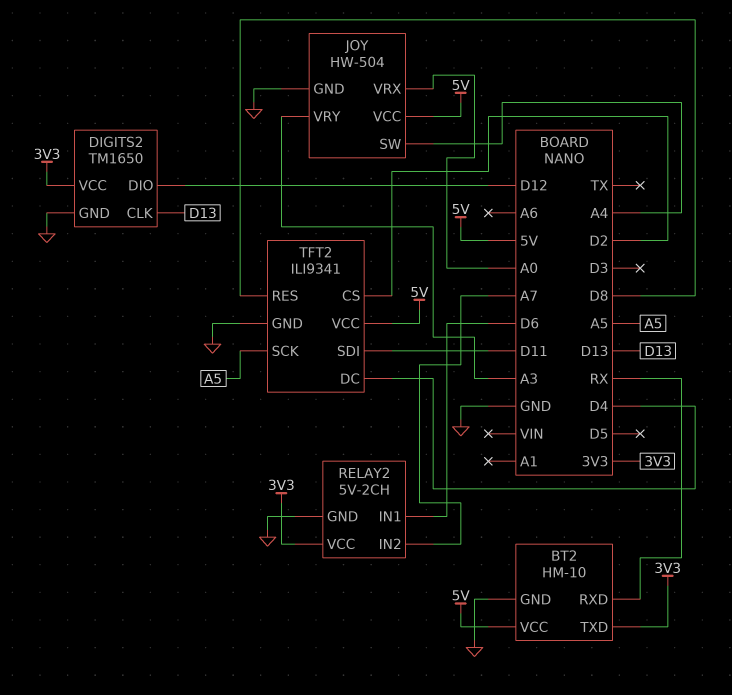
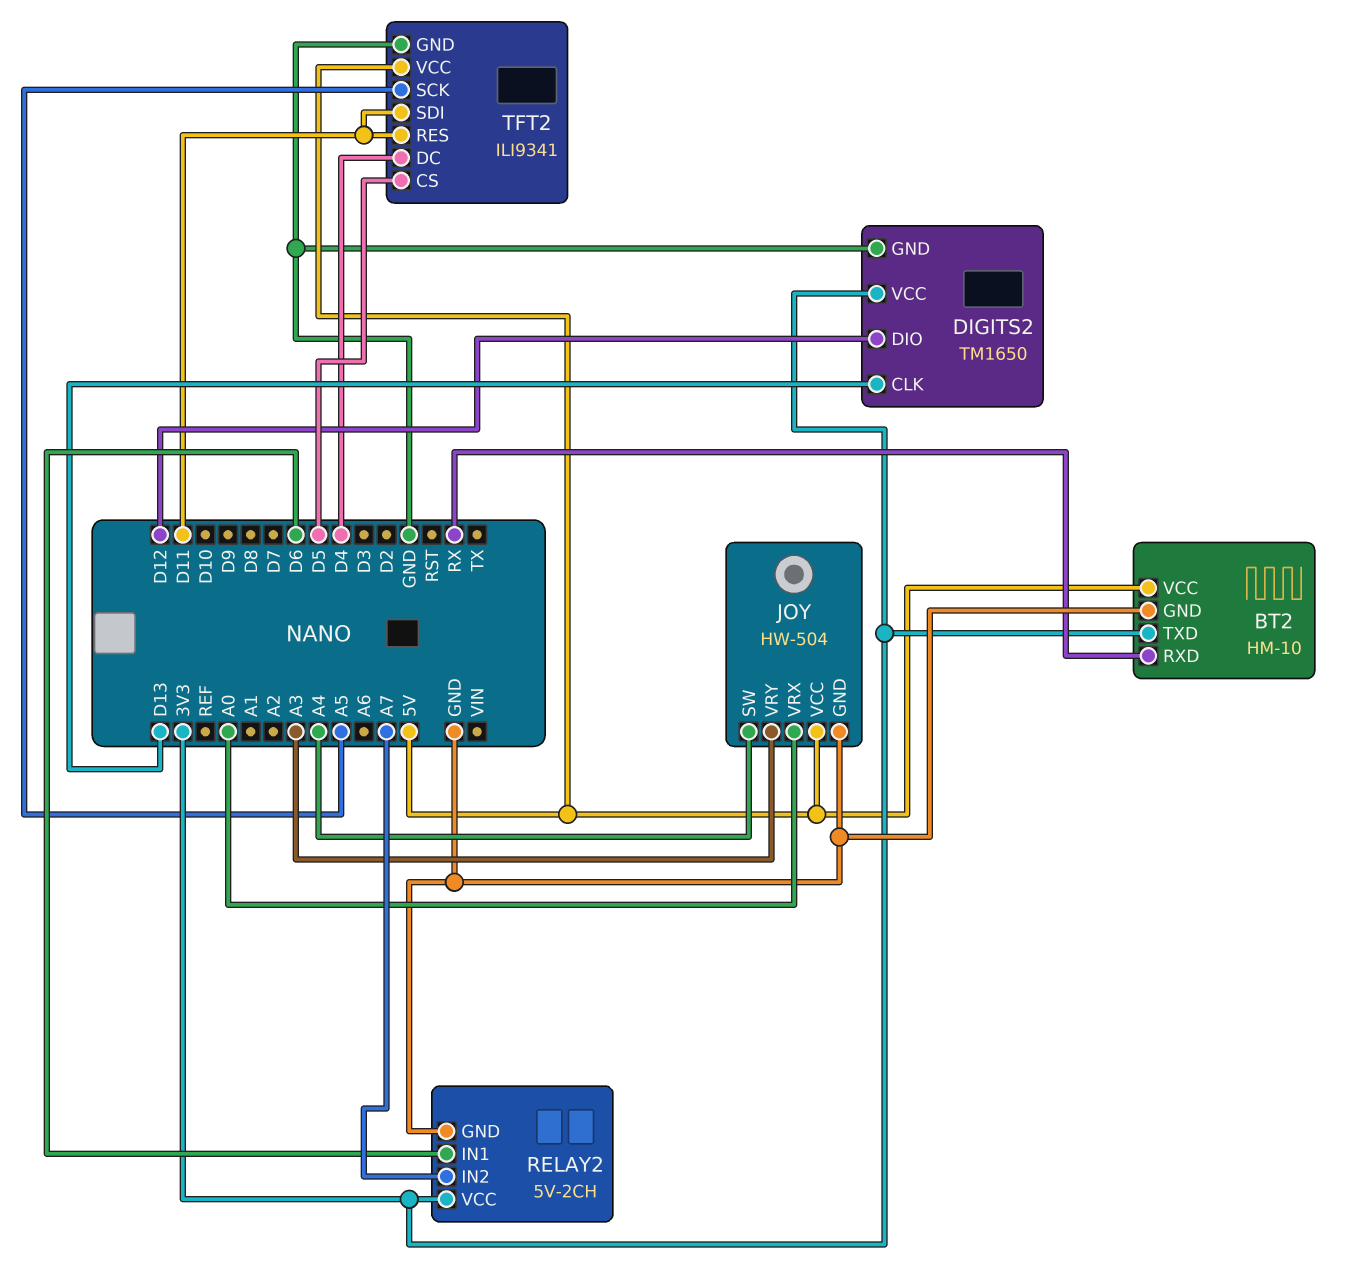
TFT2 pin CS: D2 -> D5
TFT2 pin RES: D8 -> D11

